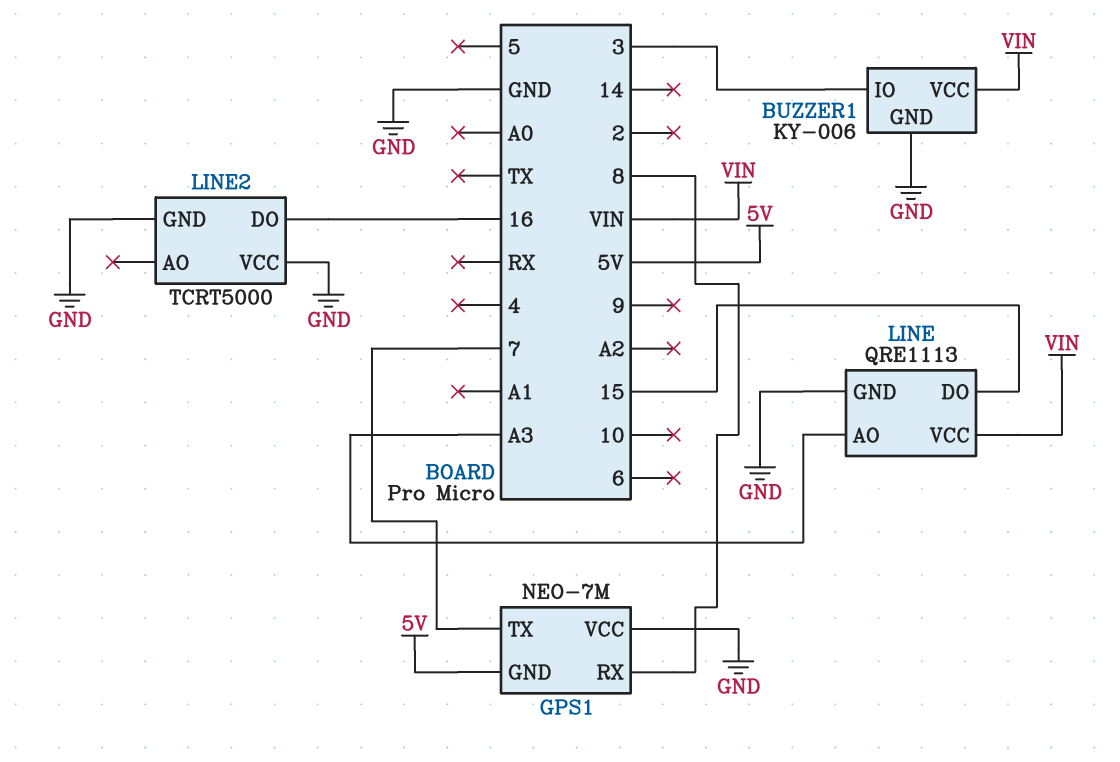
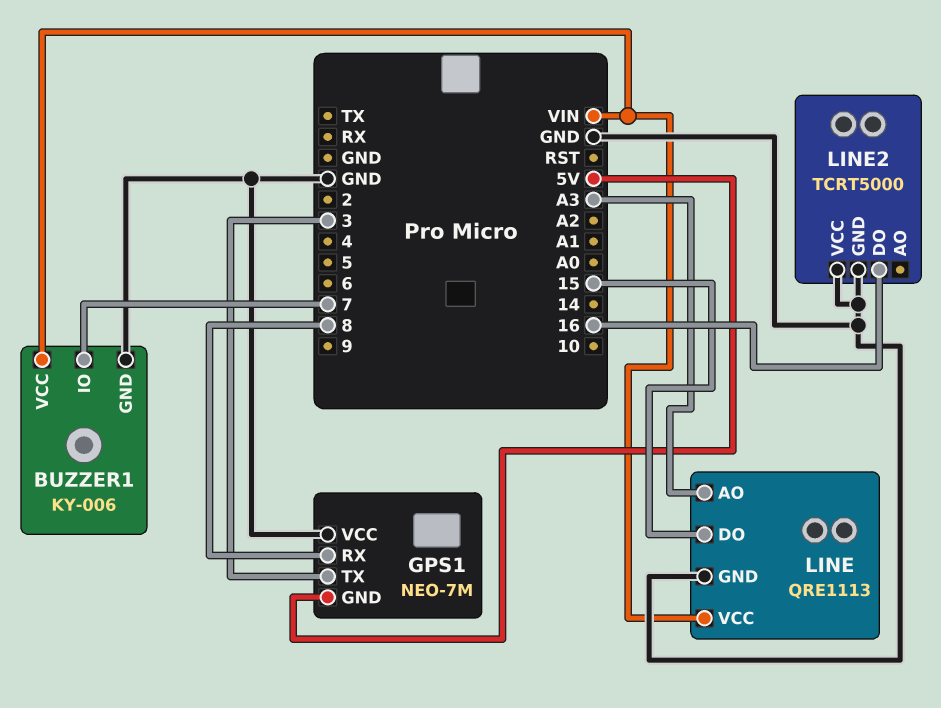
BUZZER1 pin IO: 3 -> 7
GPS1 pin TX: 7 -> 3

